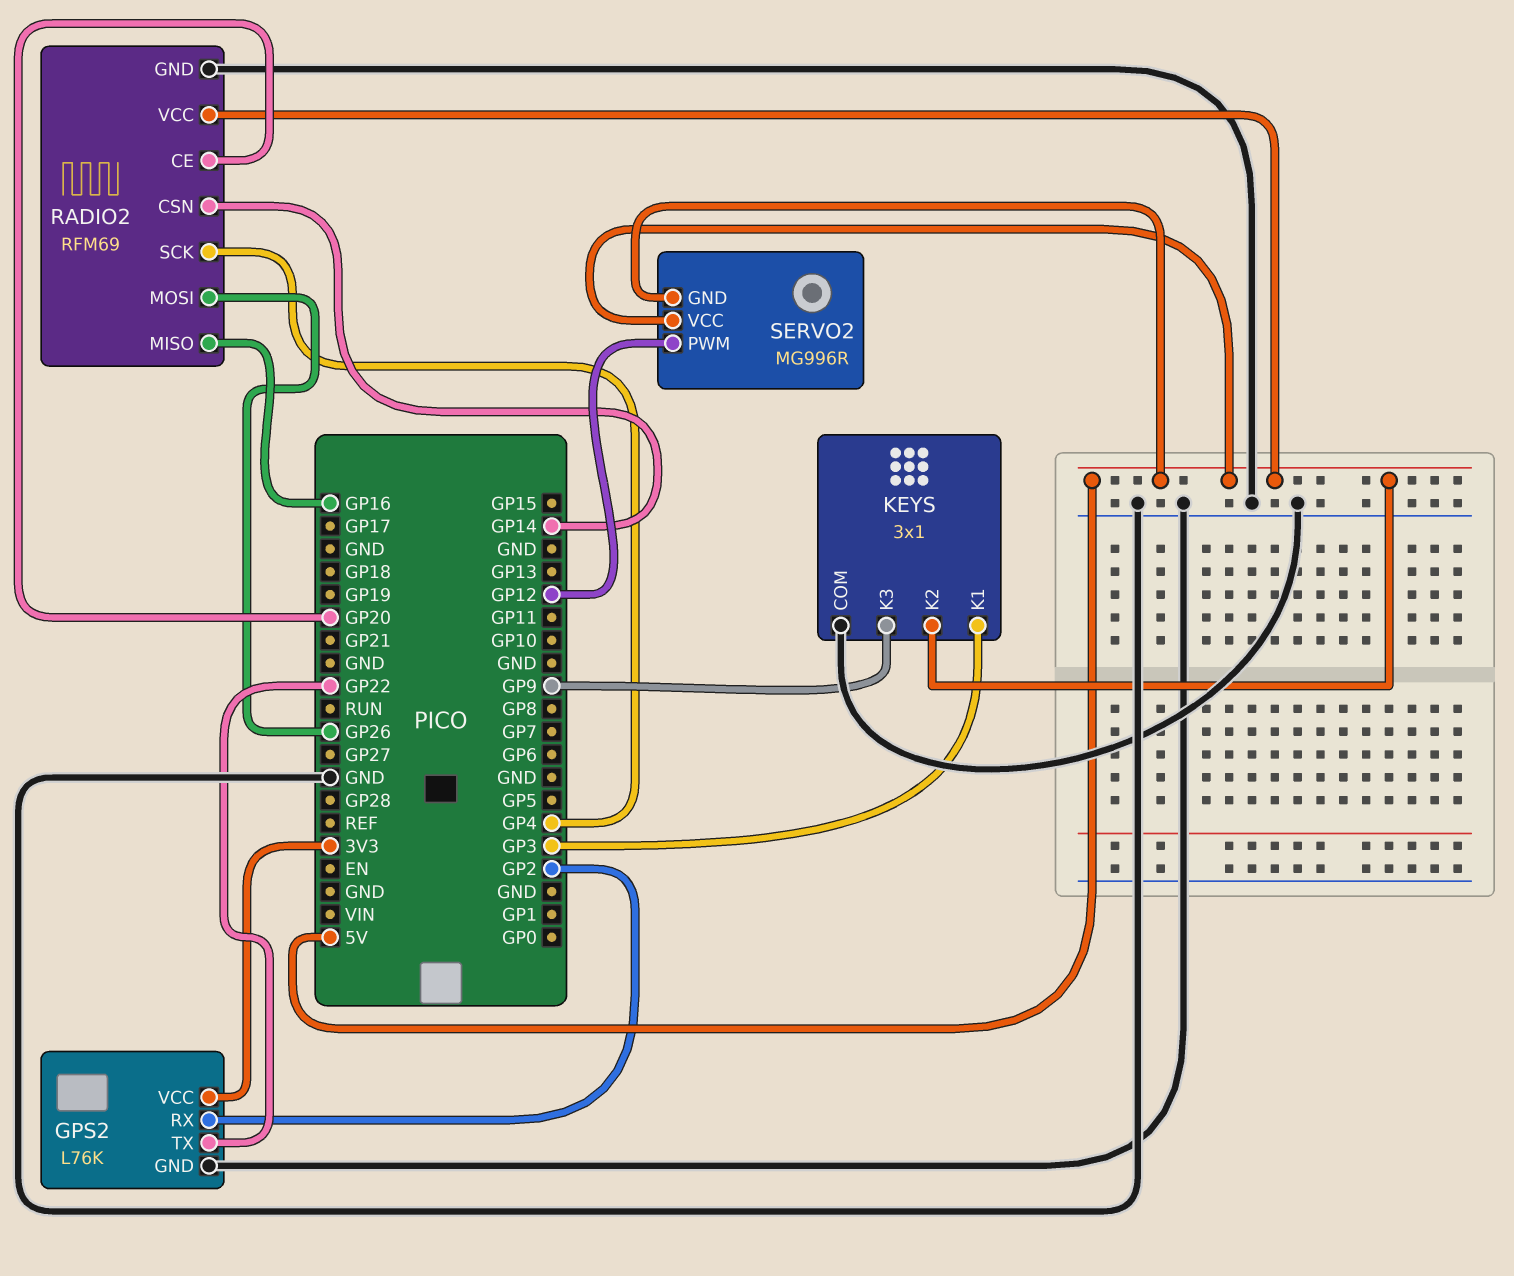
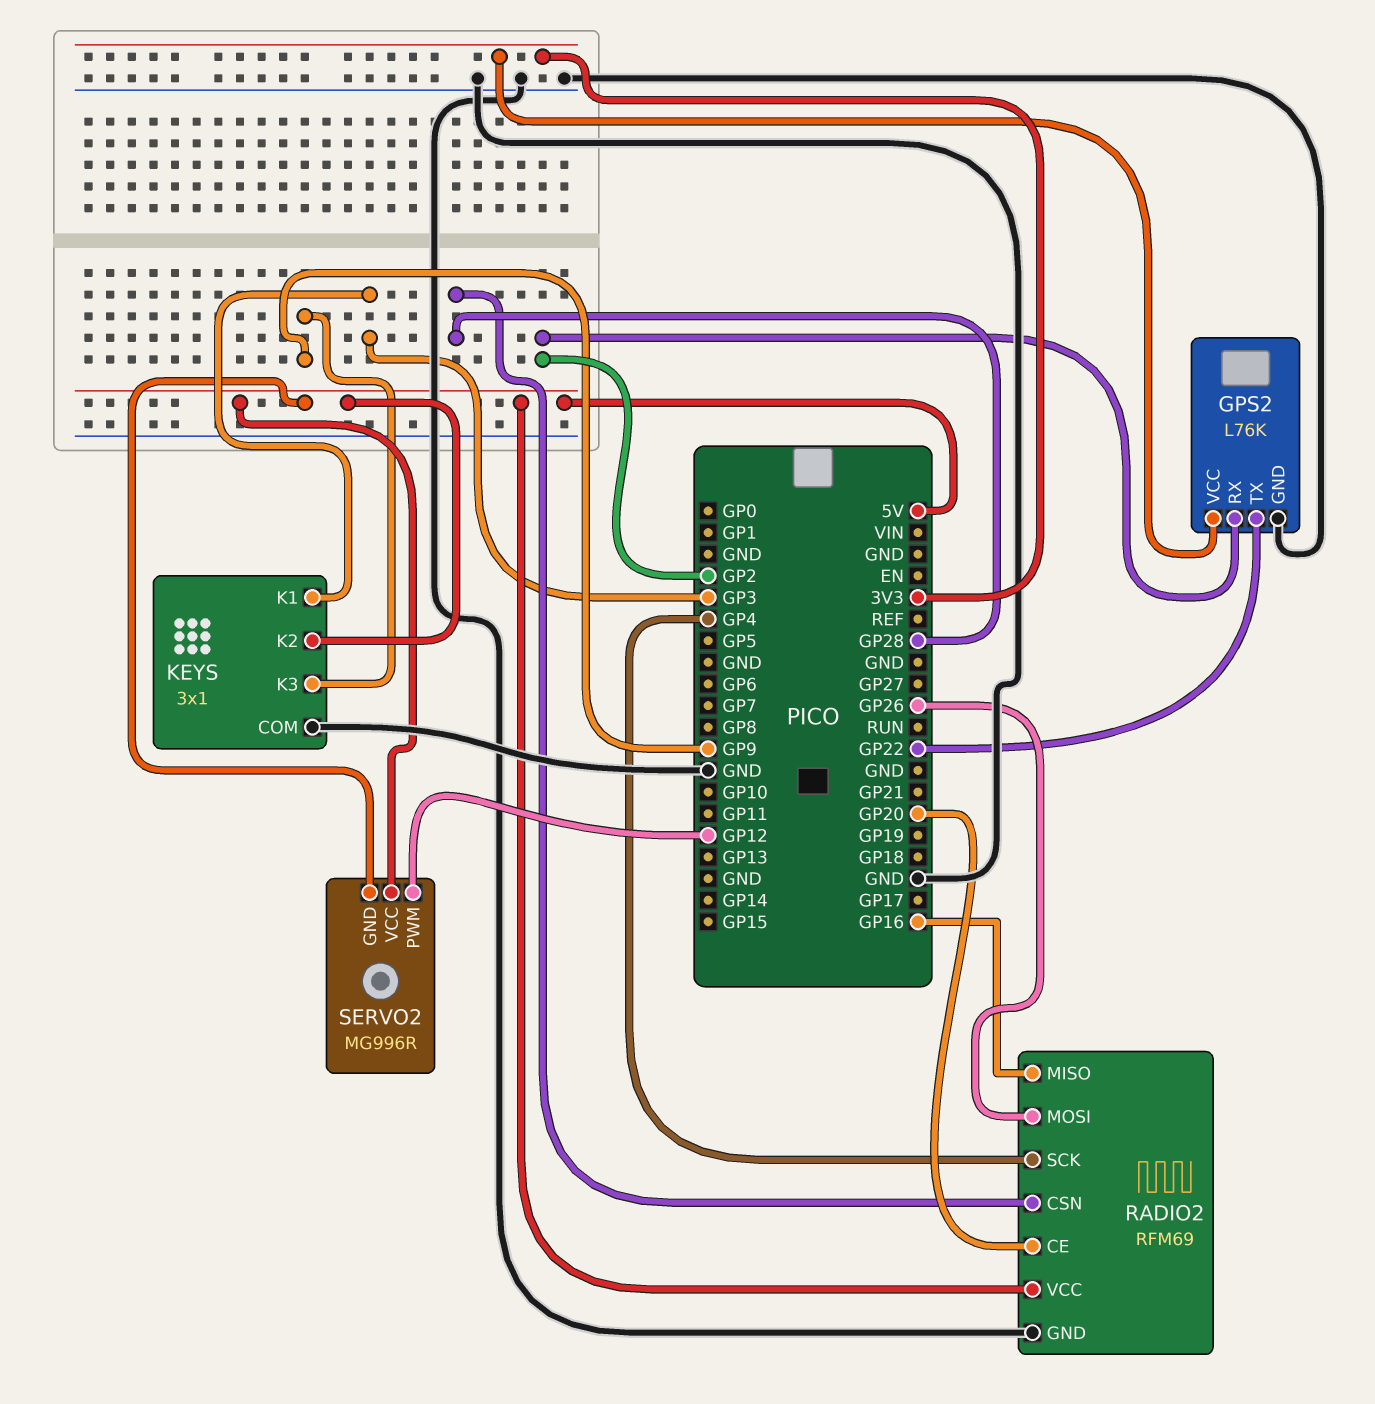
RADIO2 pin CSN: GP14 -> GP28

